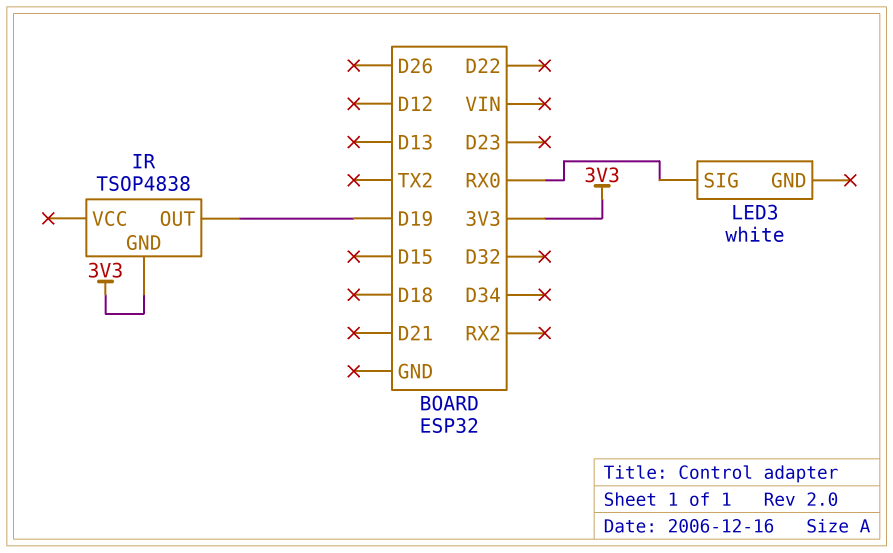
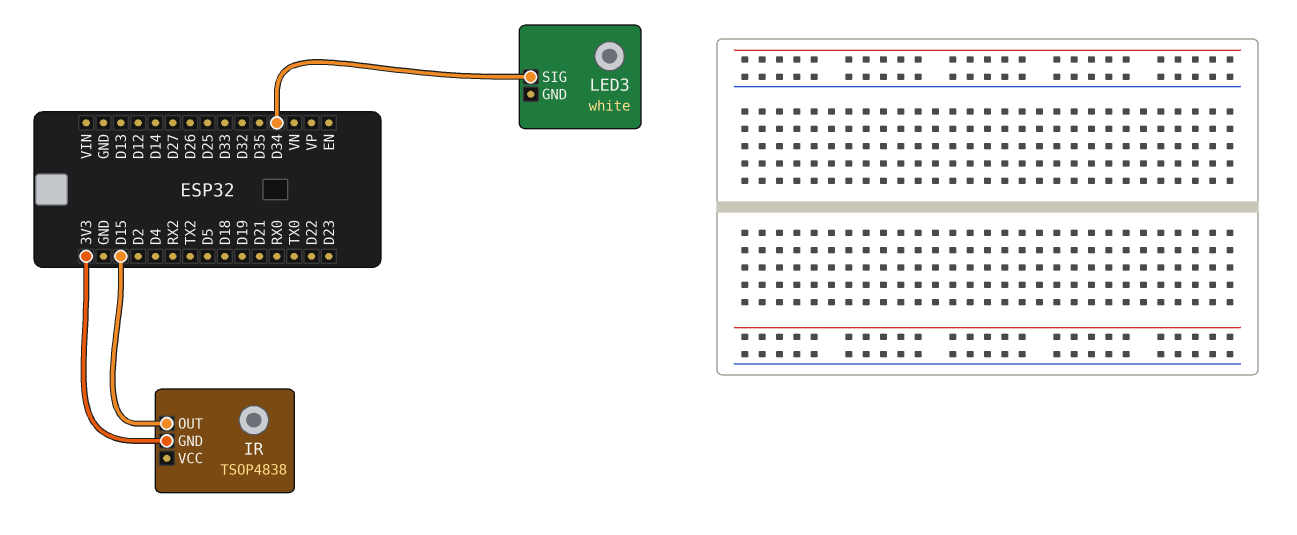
IR pin OUT: D19 -> D15
LED3 pin SIG: RX0 -> D34

